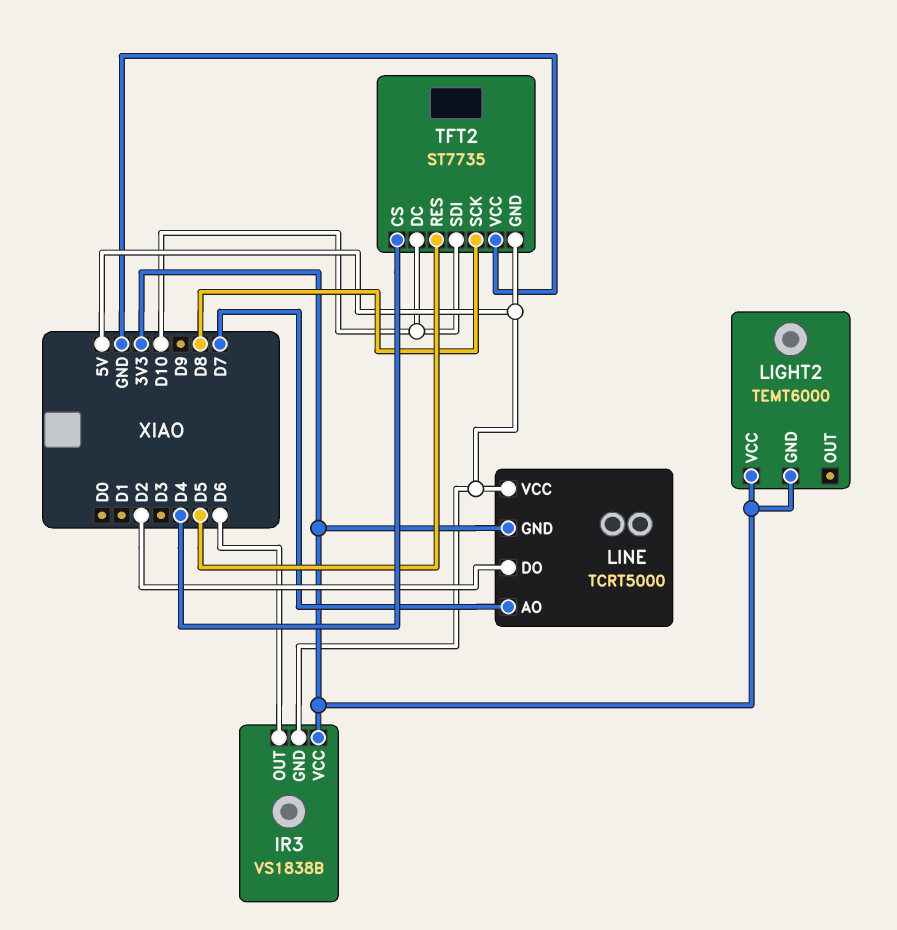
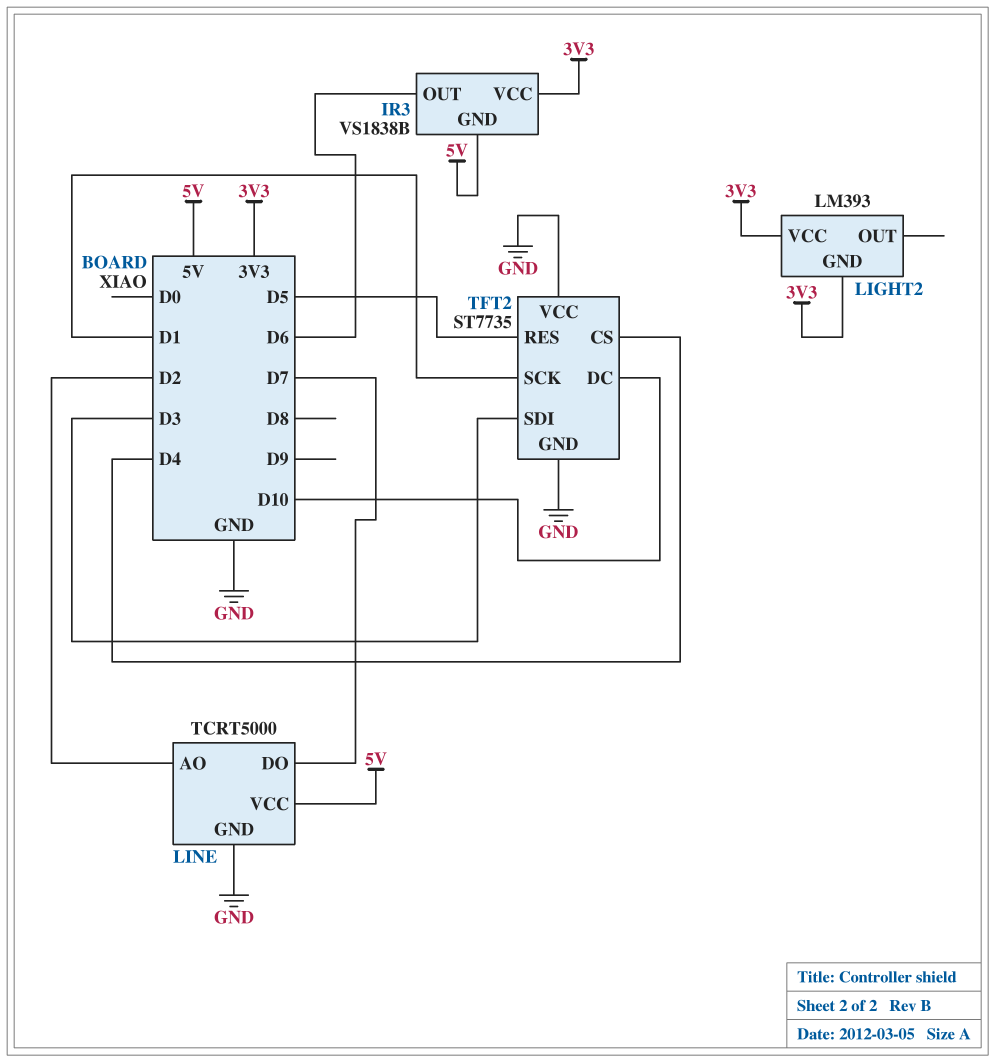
LIGHT2: TEMT6000 -> LM393
LINE pin AO: D7 -> D2
LINE pin DO: D2 -> D7
LINE pin GND: 3V3 -> GND
TFT2 pin GND: 5V -> GND
TFT2 pin SCK: D8 -> D1
TFT2 pin SDI: D10 -> D3

